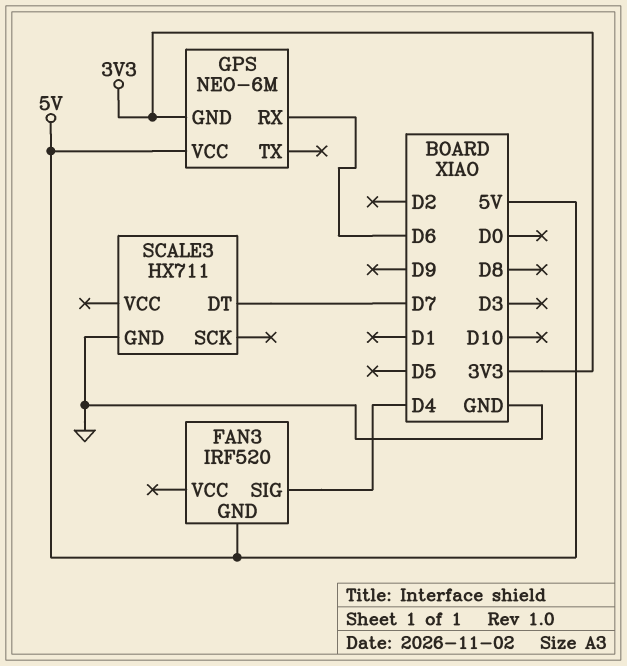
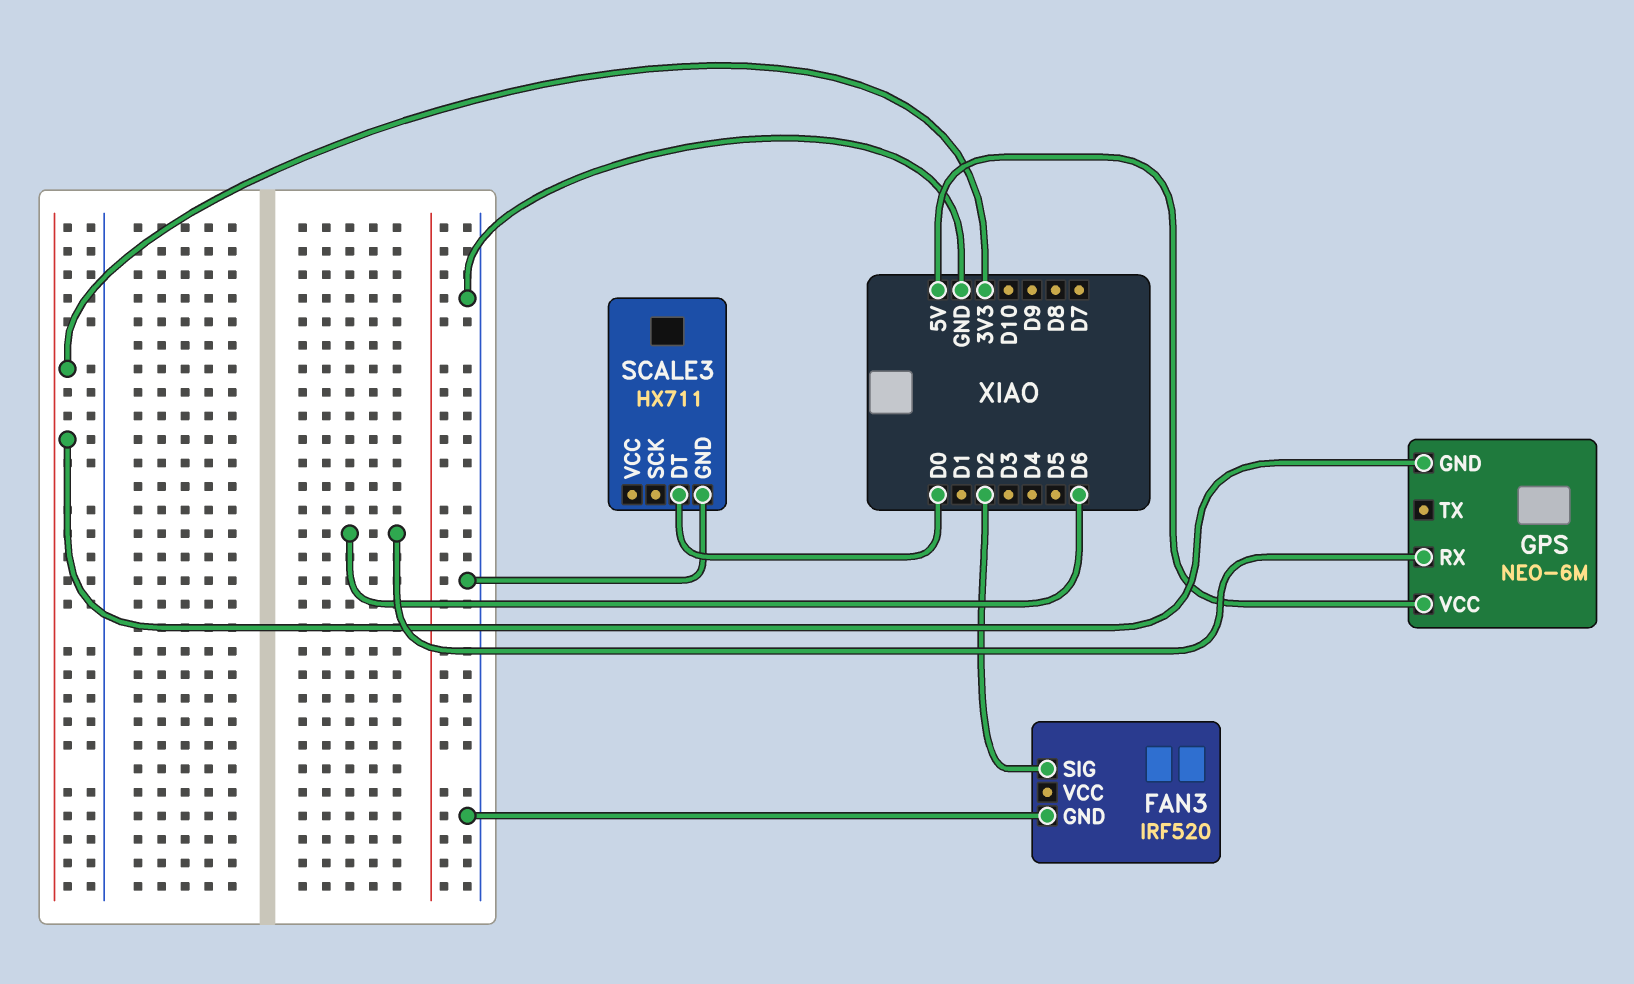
FAN3 pin GND: 5V -> GND
FAN3 pin SIG: D4 -> D2
SCALE3 pin DT: D7 -> D0

